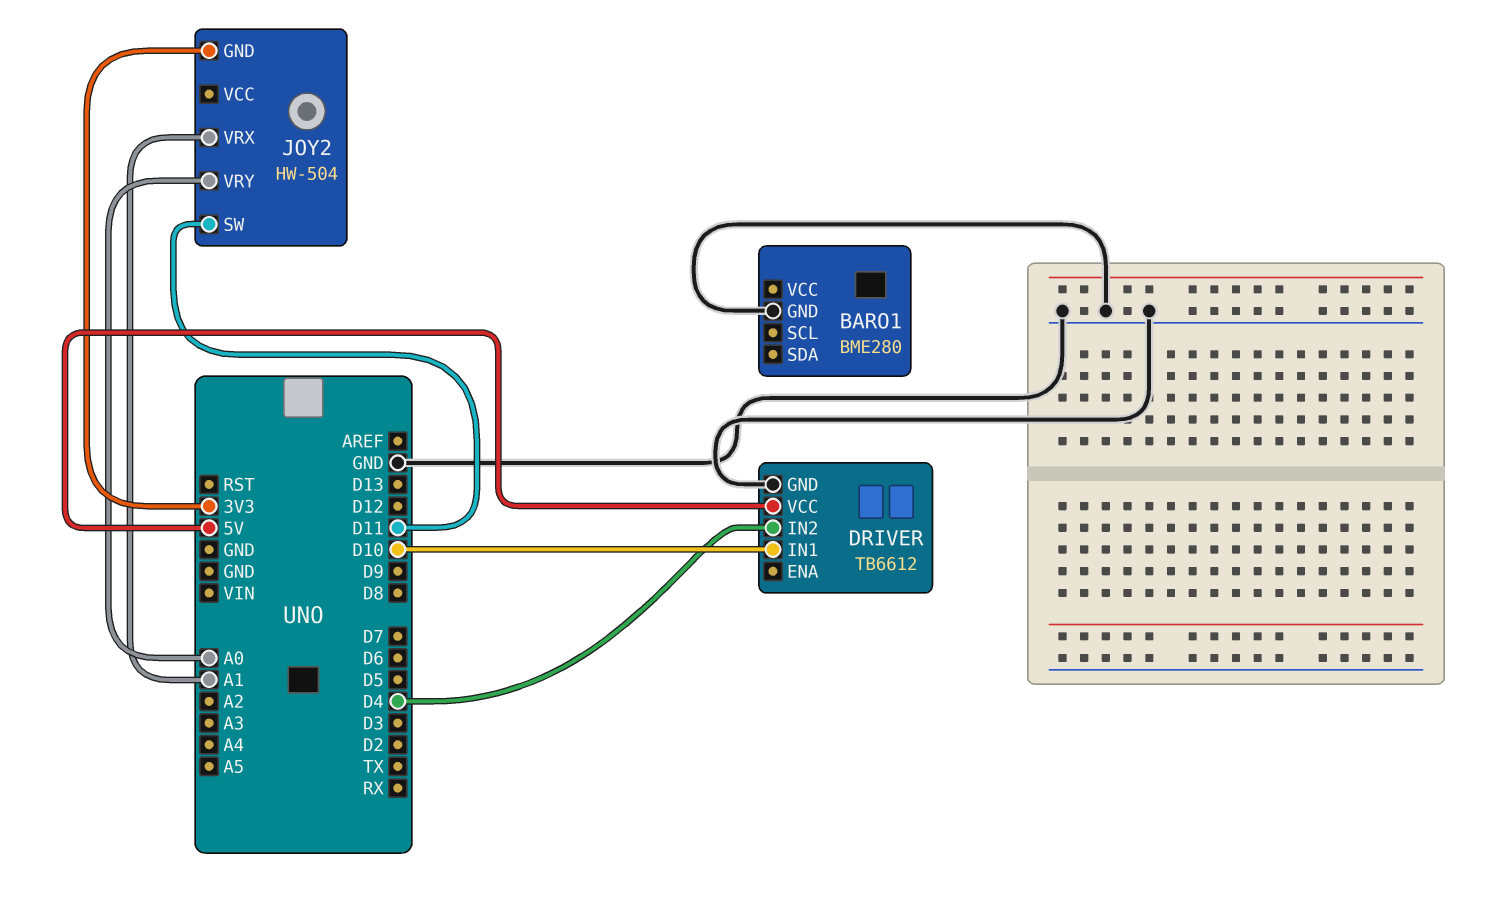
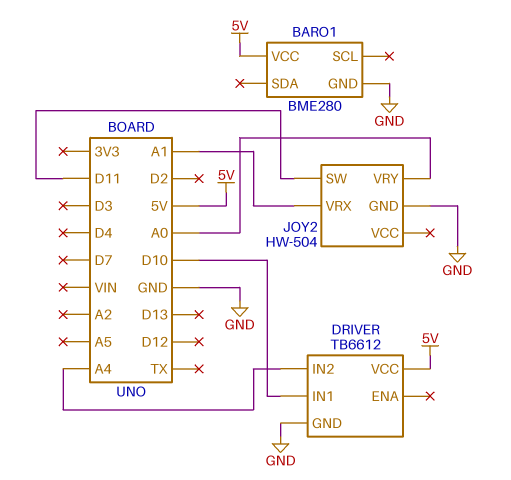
BARO1 pin VCC: none -> 5V
DRIVER pin IN2: D4 -> A4
JOY2 pin GND: 3V3 -> GND

